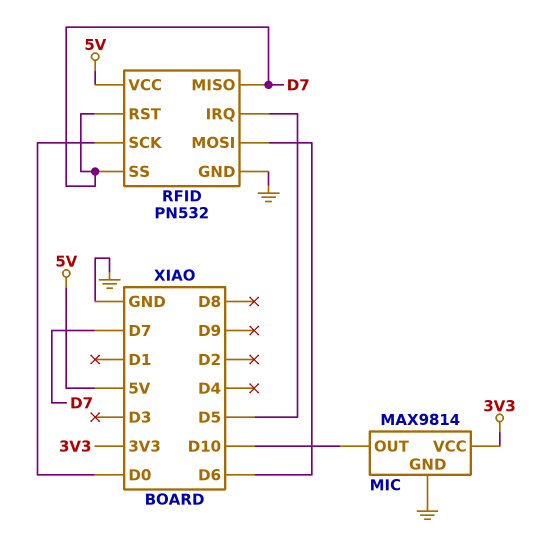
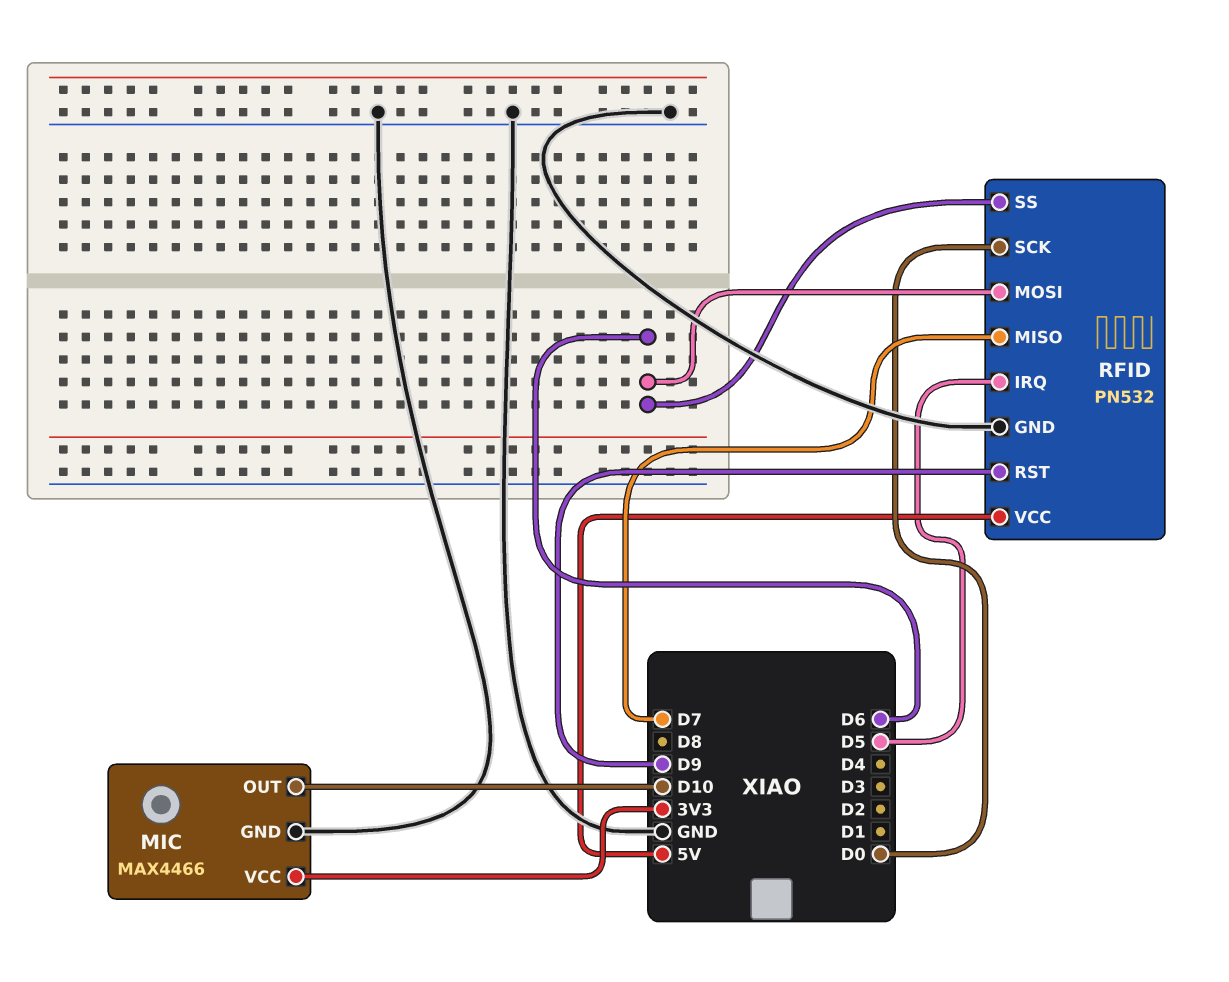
MIC: MAX9814 -> MAX4466
RFID pin RST: D7 -> D9
RFID pin SS: D7 -> D6

